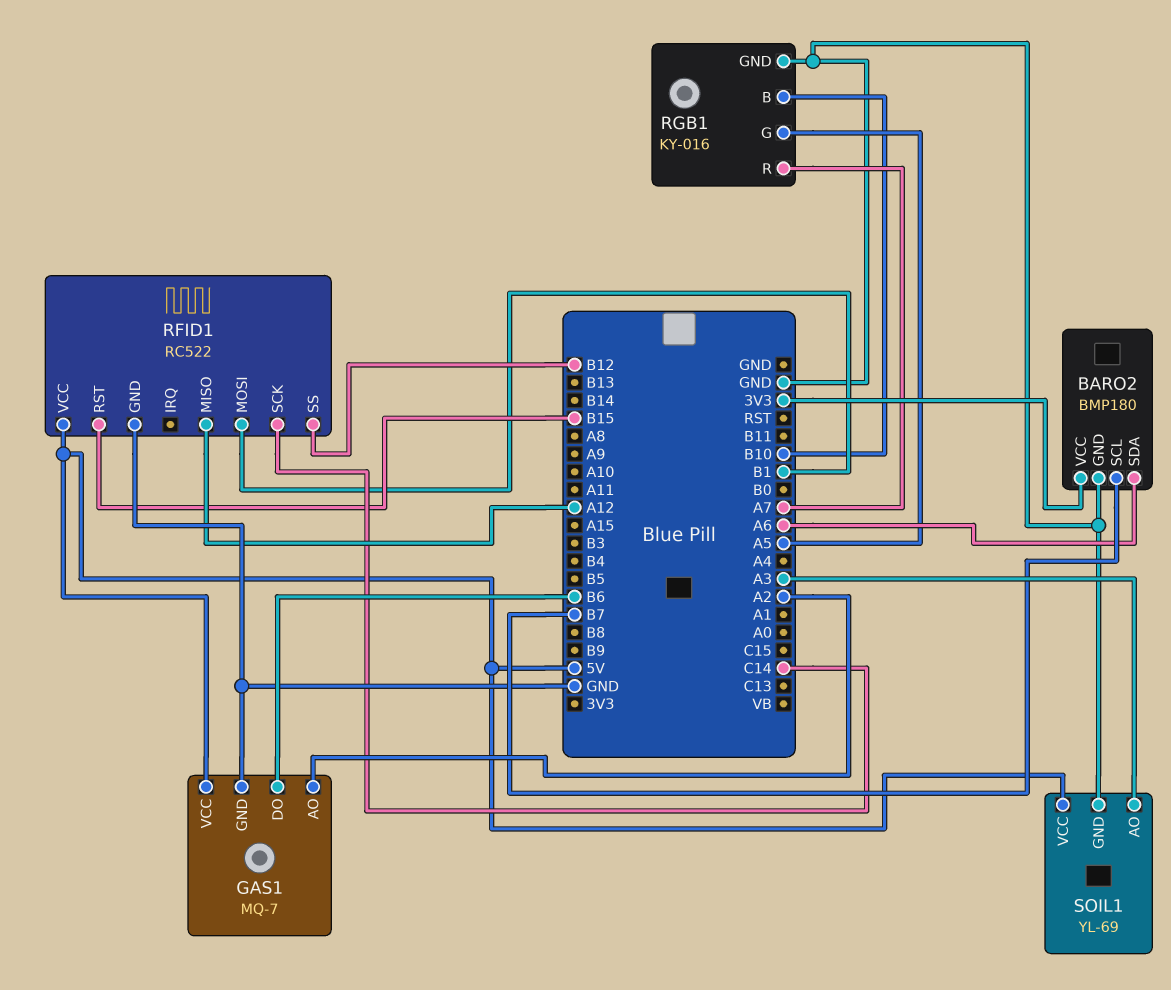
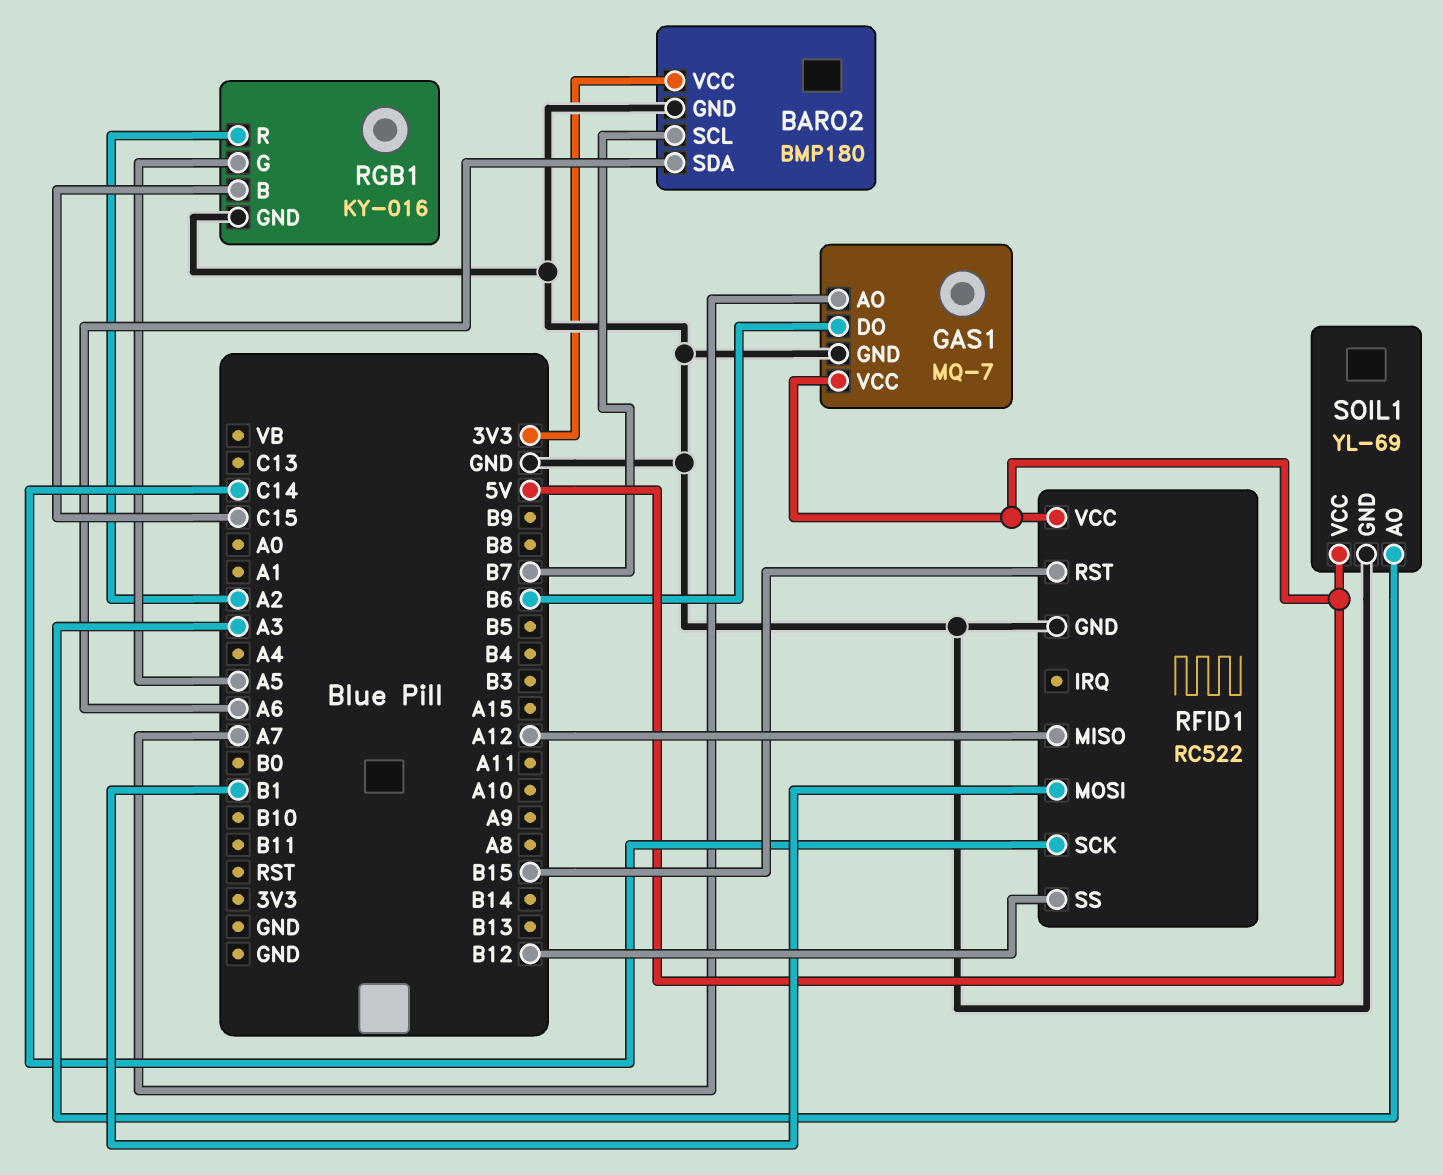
GAS1 pin AO: A2 -> A7
RGB1 pin B: B10 -> C15
RGB1 pin R: A7 -> A2

